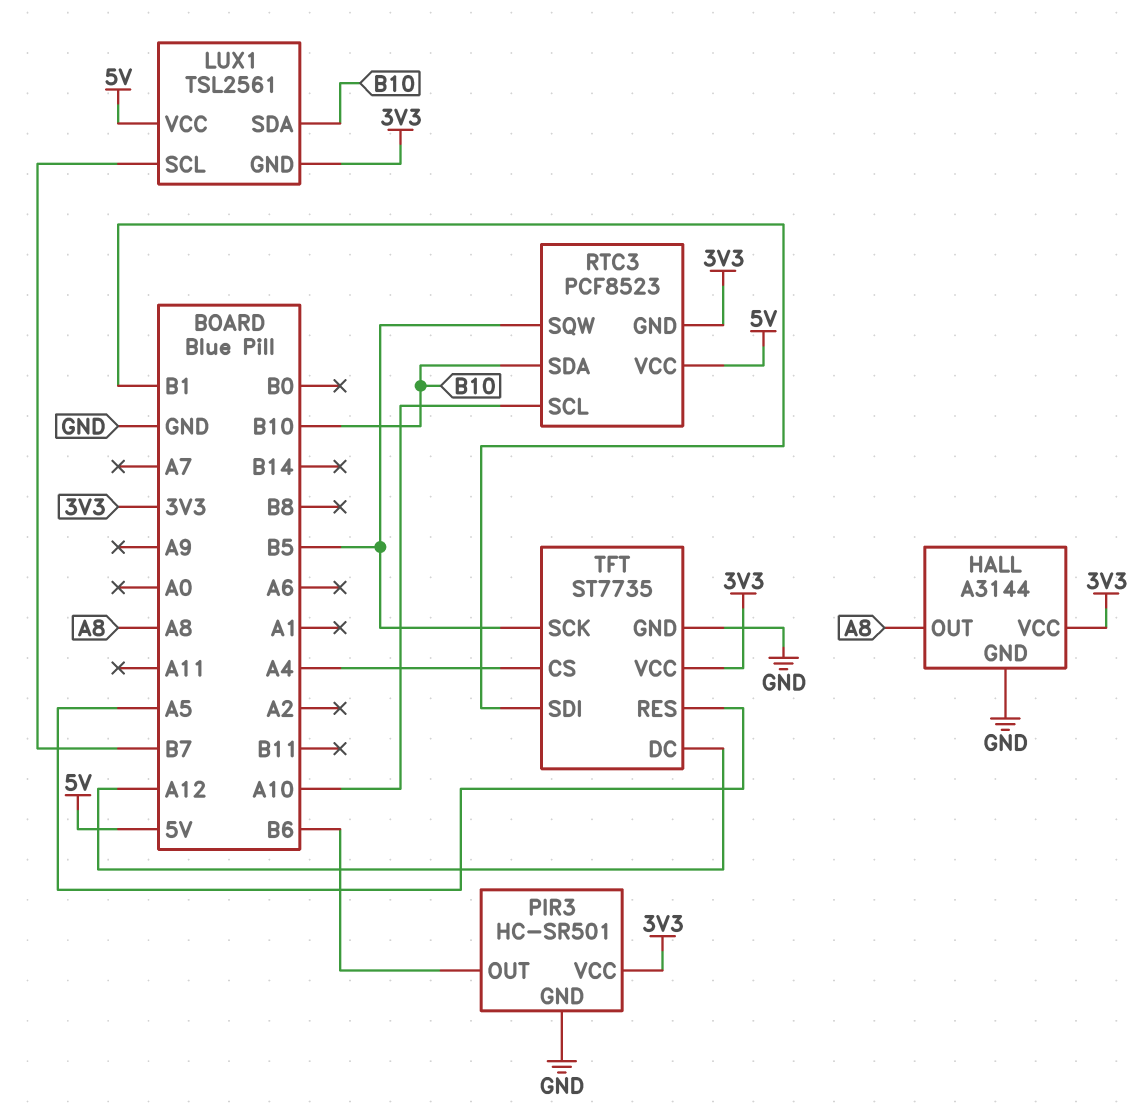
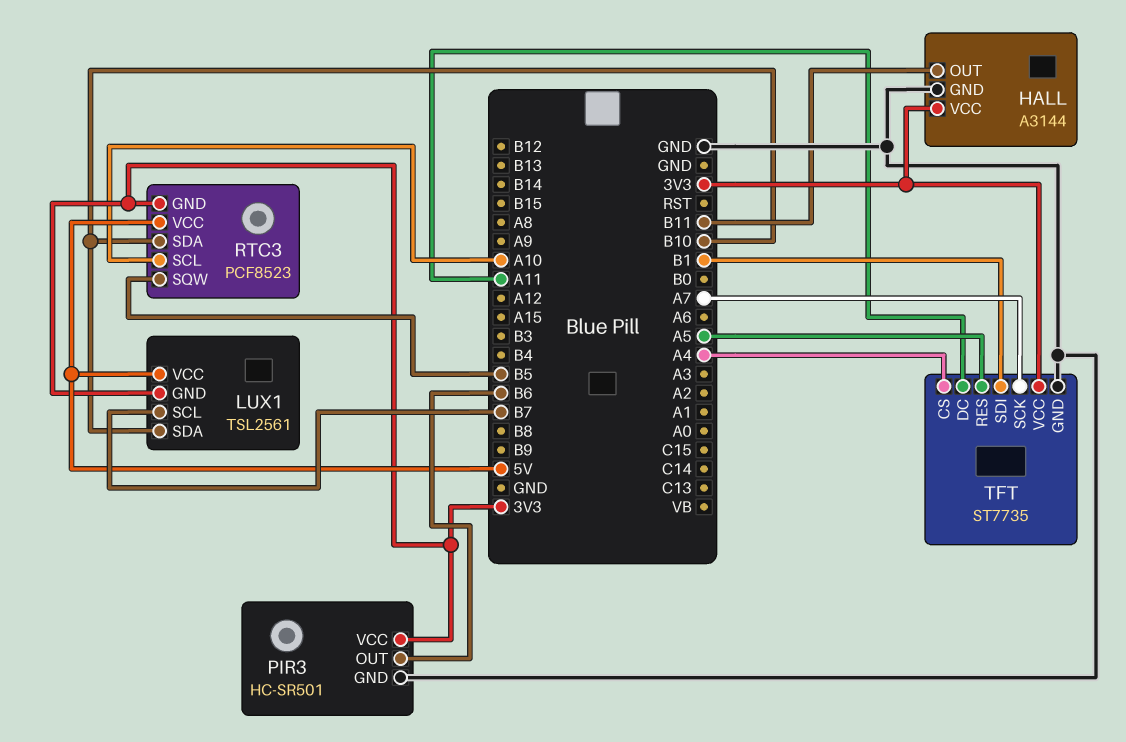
HALL pin OUT: A8 -> B11
TFT pin DC: A12 -> A11
TFT pin SCK: B5 -> A7

